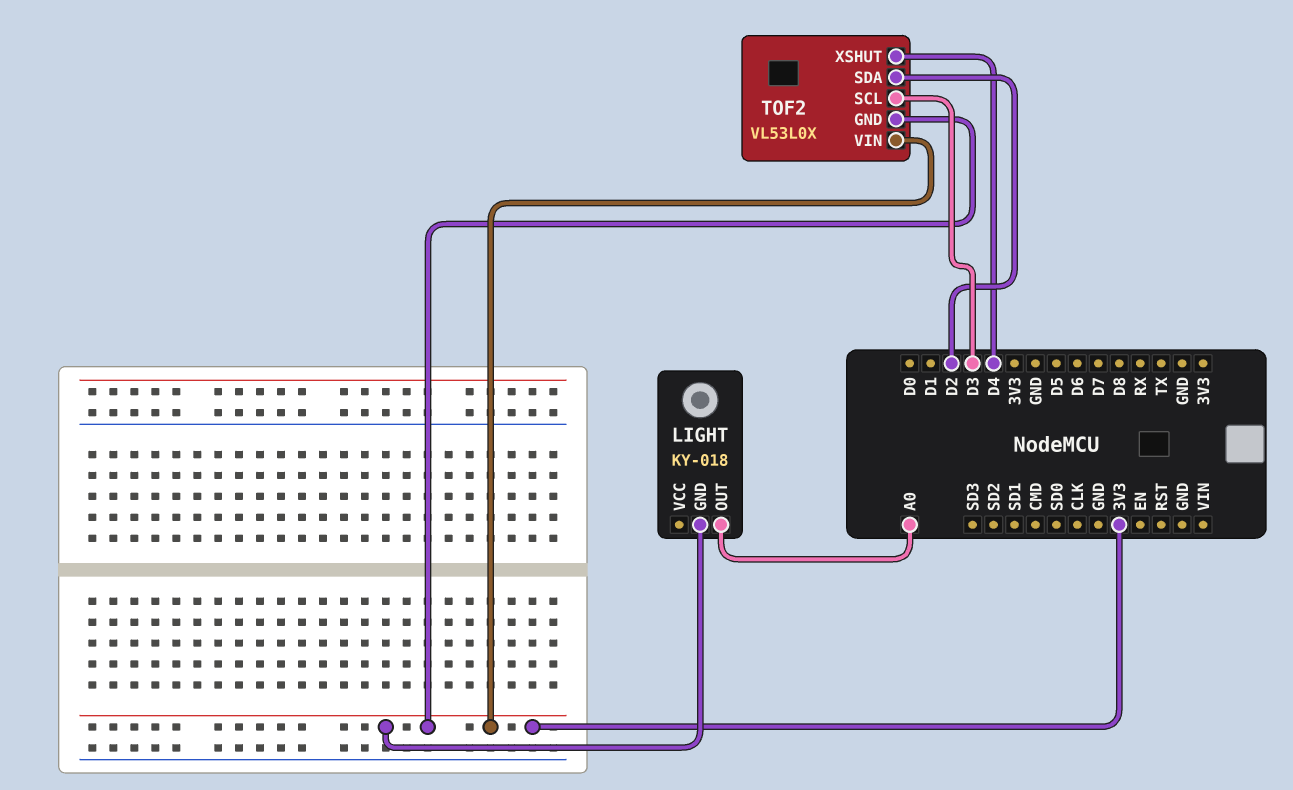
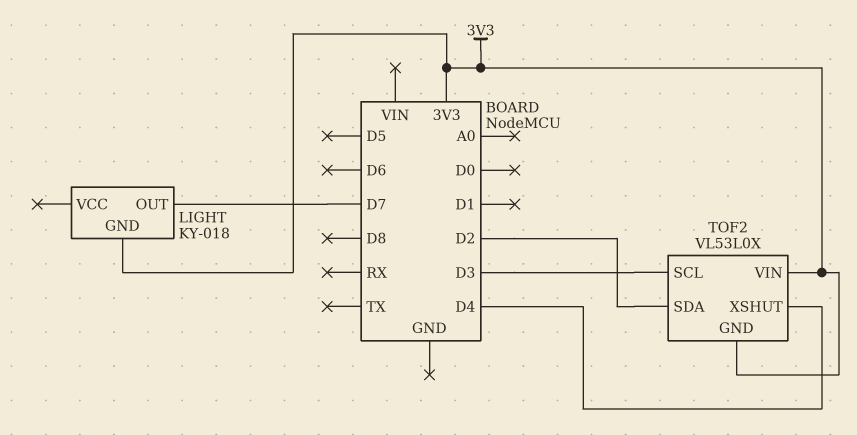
LIGHT pin OUT: A0 -> D7

